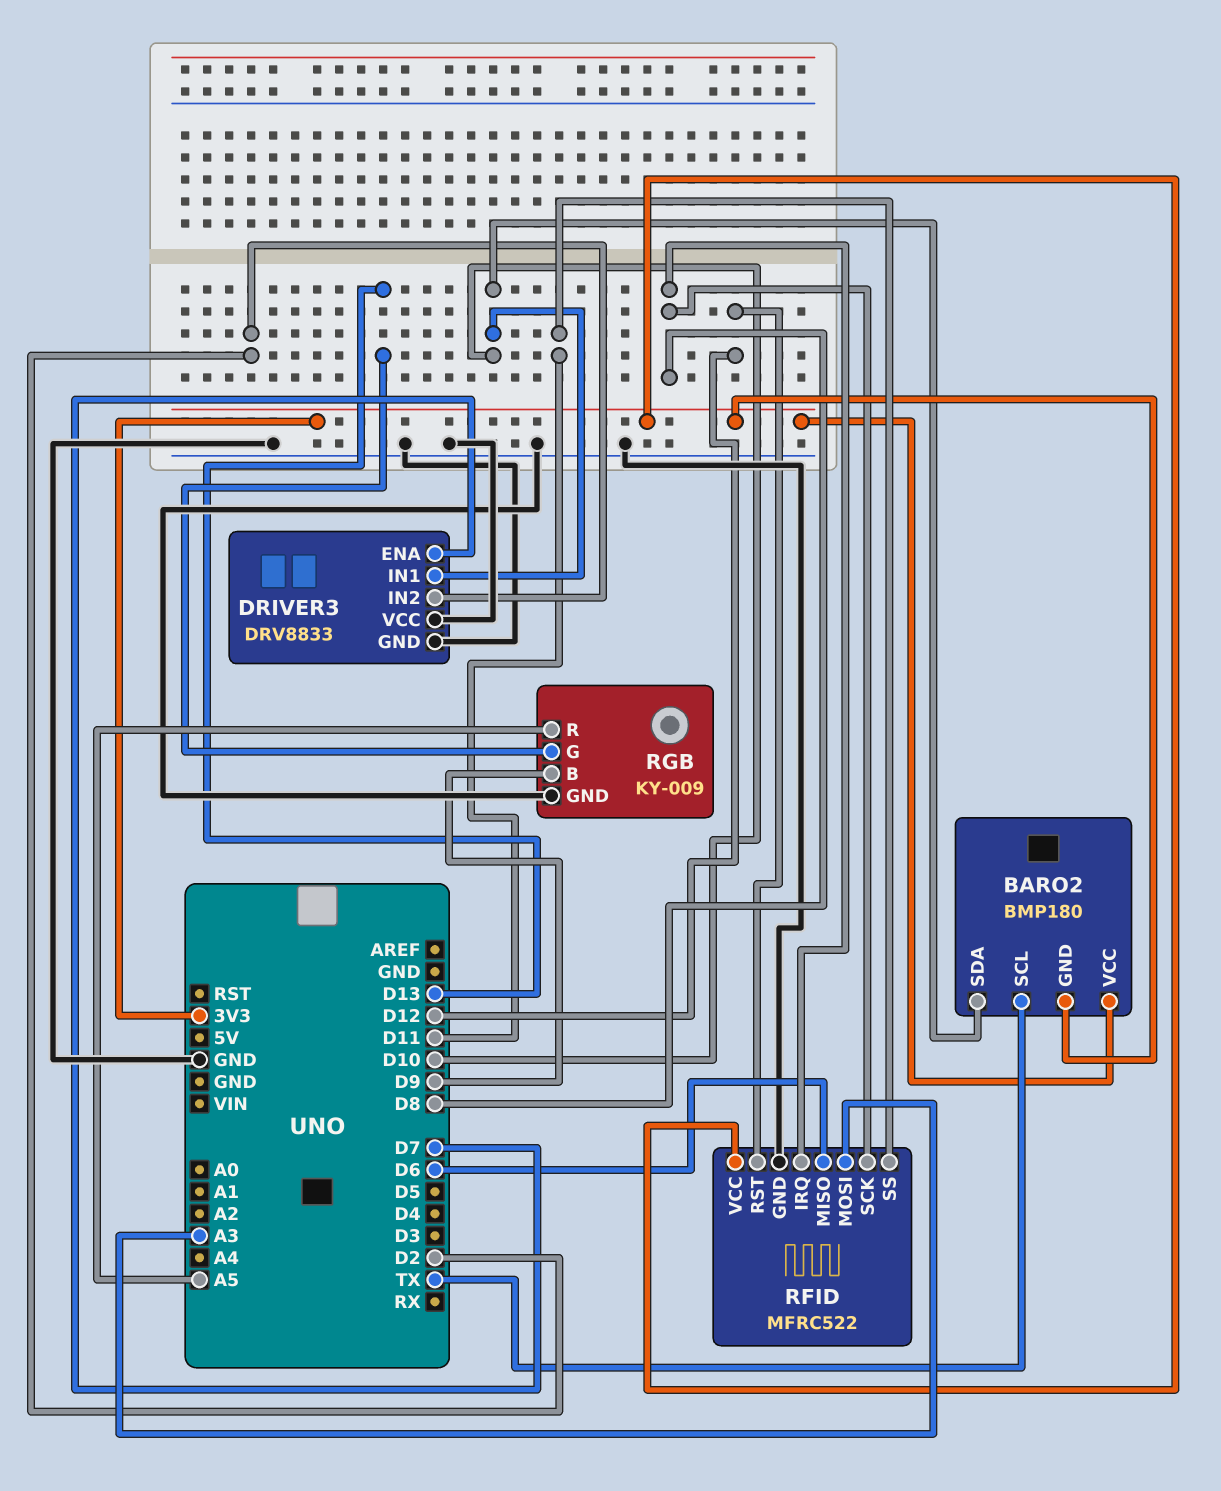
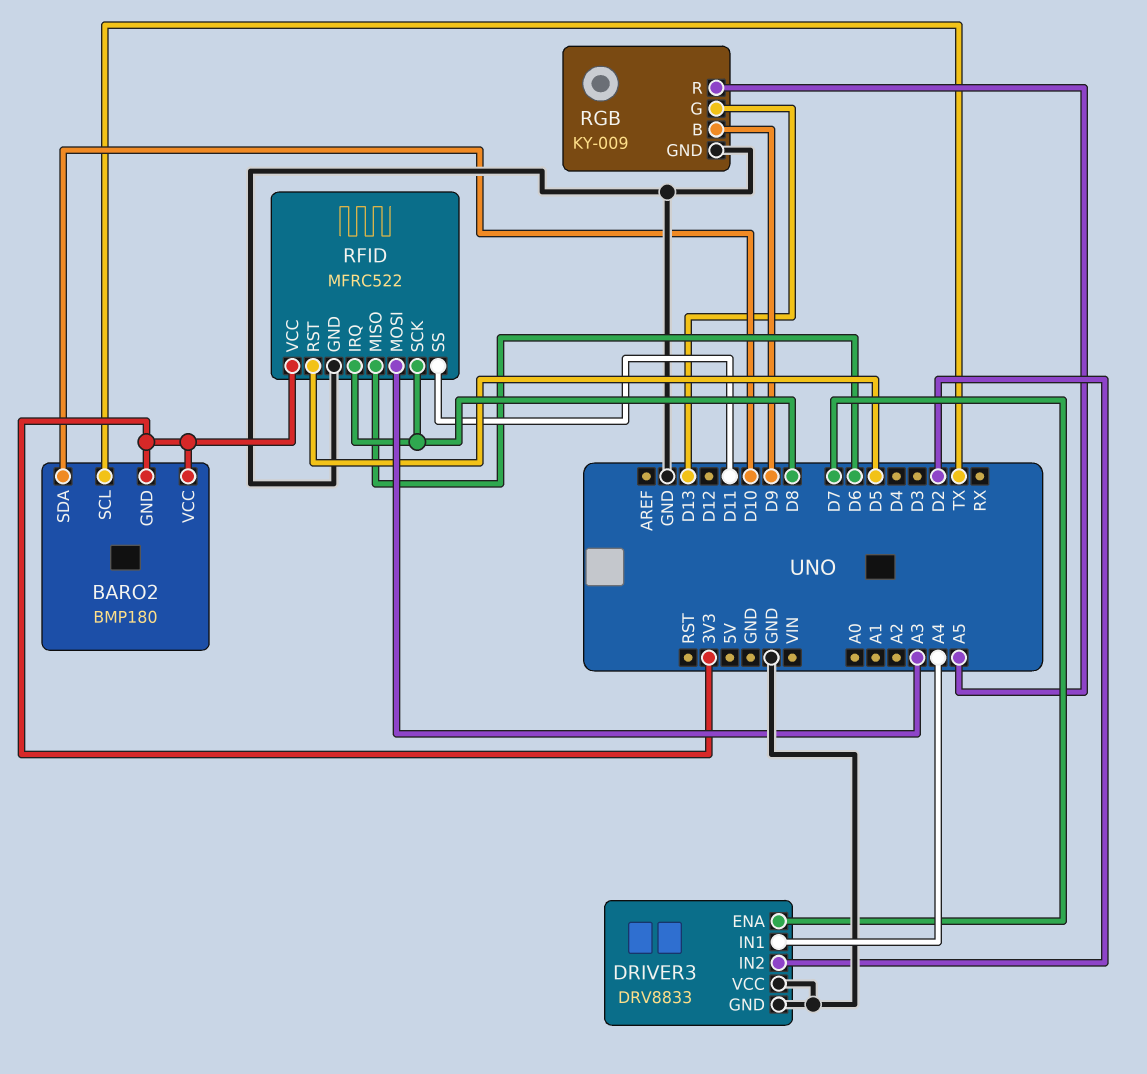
DRIVER3 pin IN1: D10 -> A4
RFID pin RST: D12 -> D5

